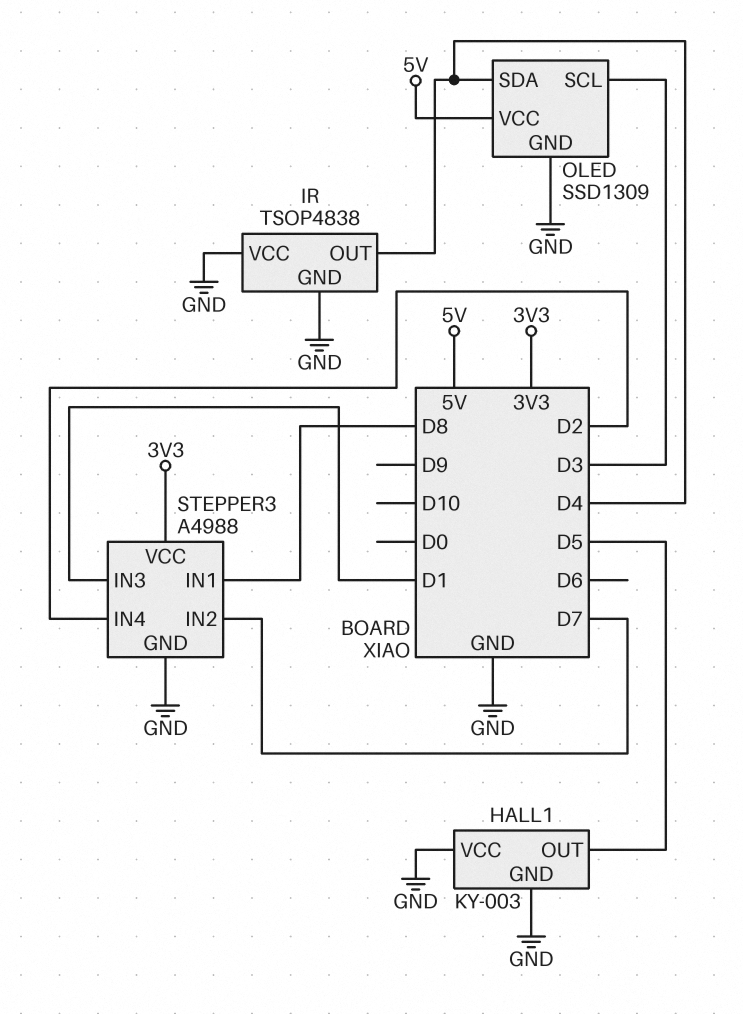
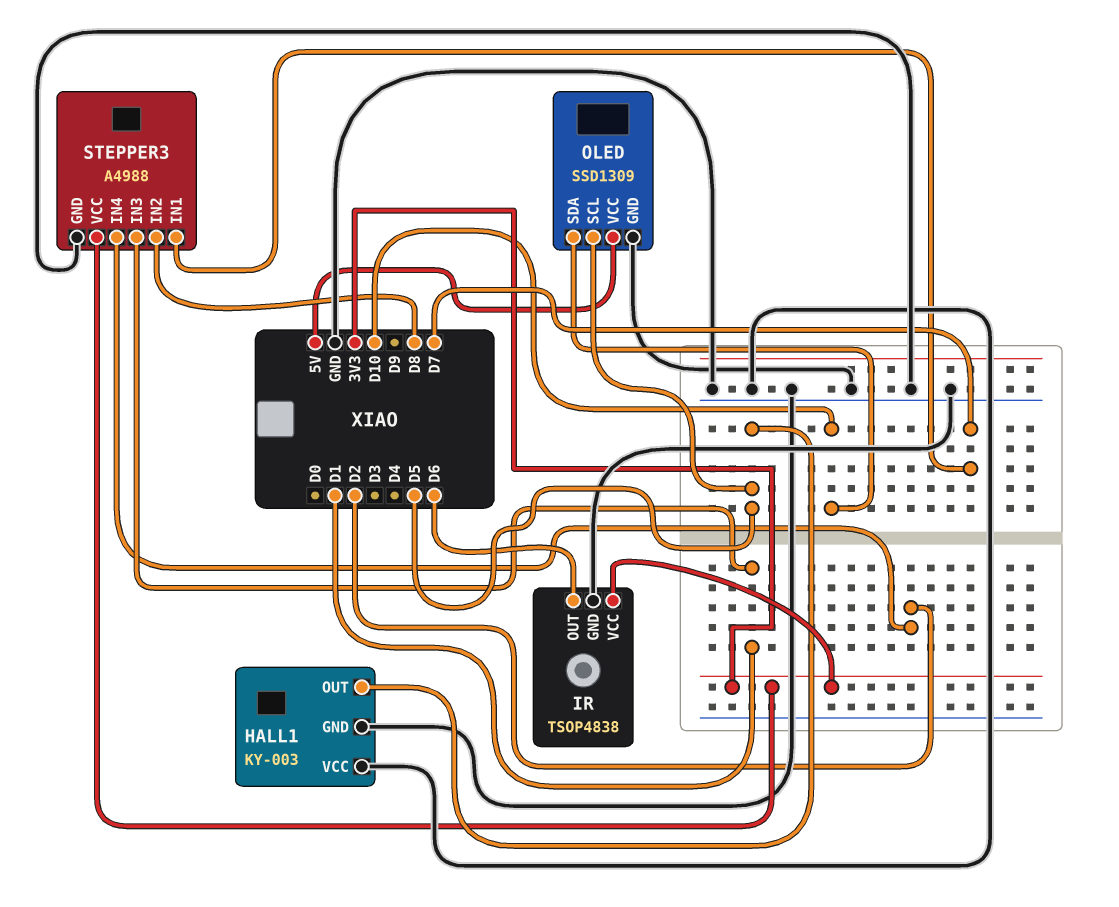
IR pin OUT: D4 -> D6
IR pin VCC: GND -> 3V3
OLED pin SCL: D3 -> D5
OLED pin SDA: D4 -> D10
STEPPER3 pin IN1: D8 -> D7
STEPPER3 pin IN2: D7 -> D8

